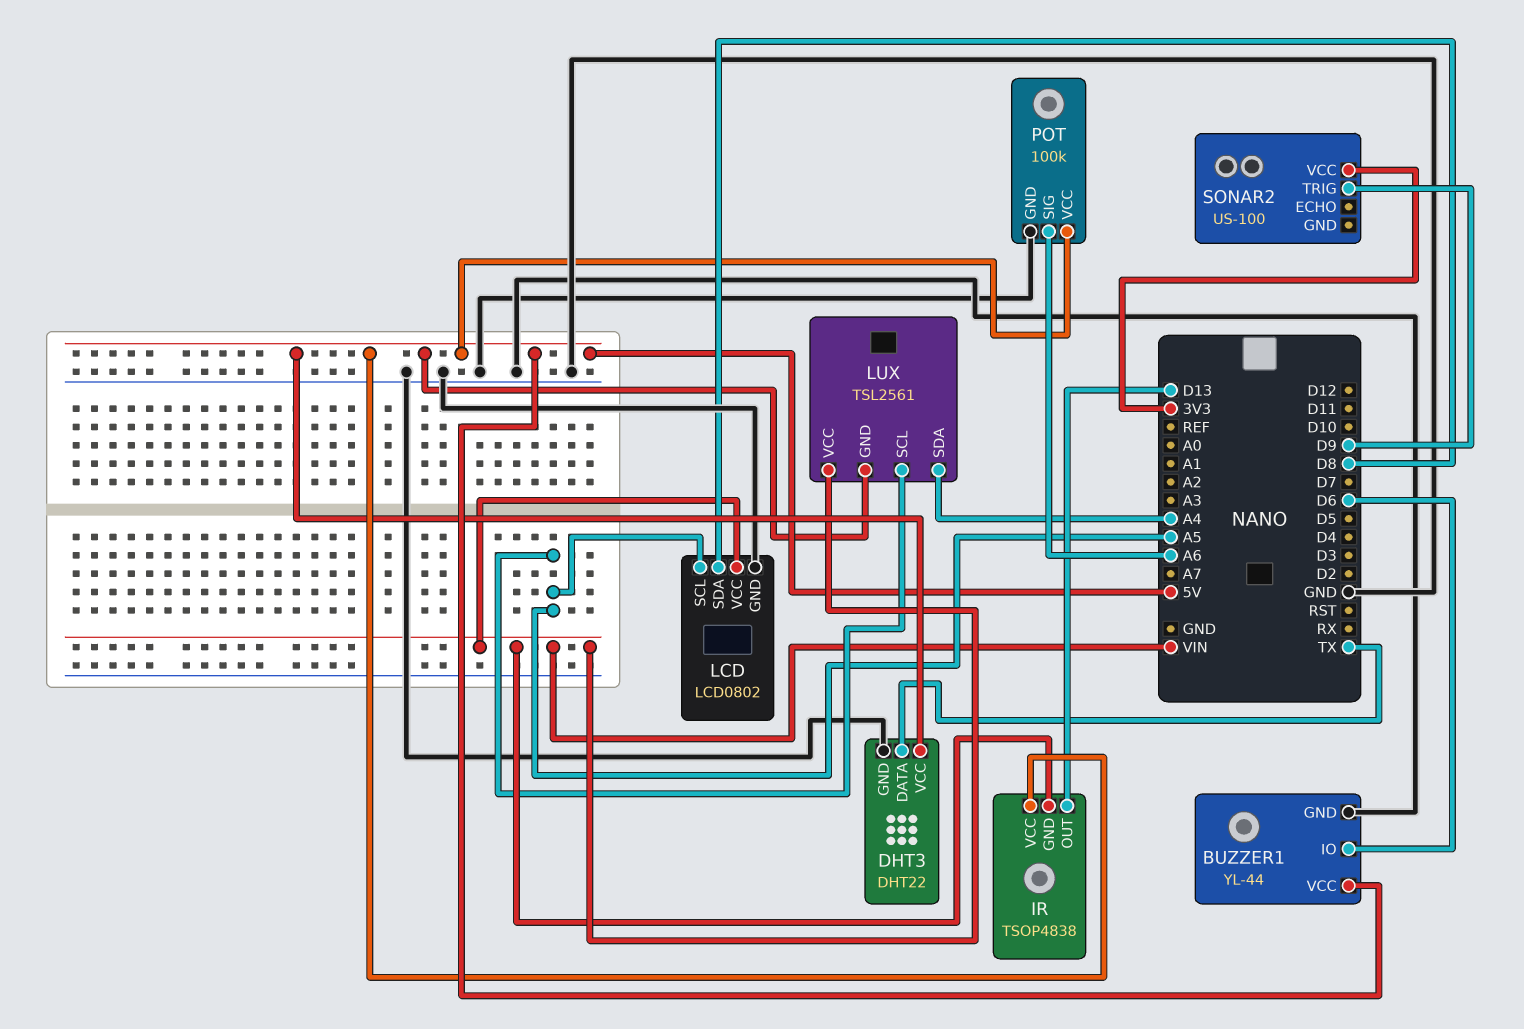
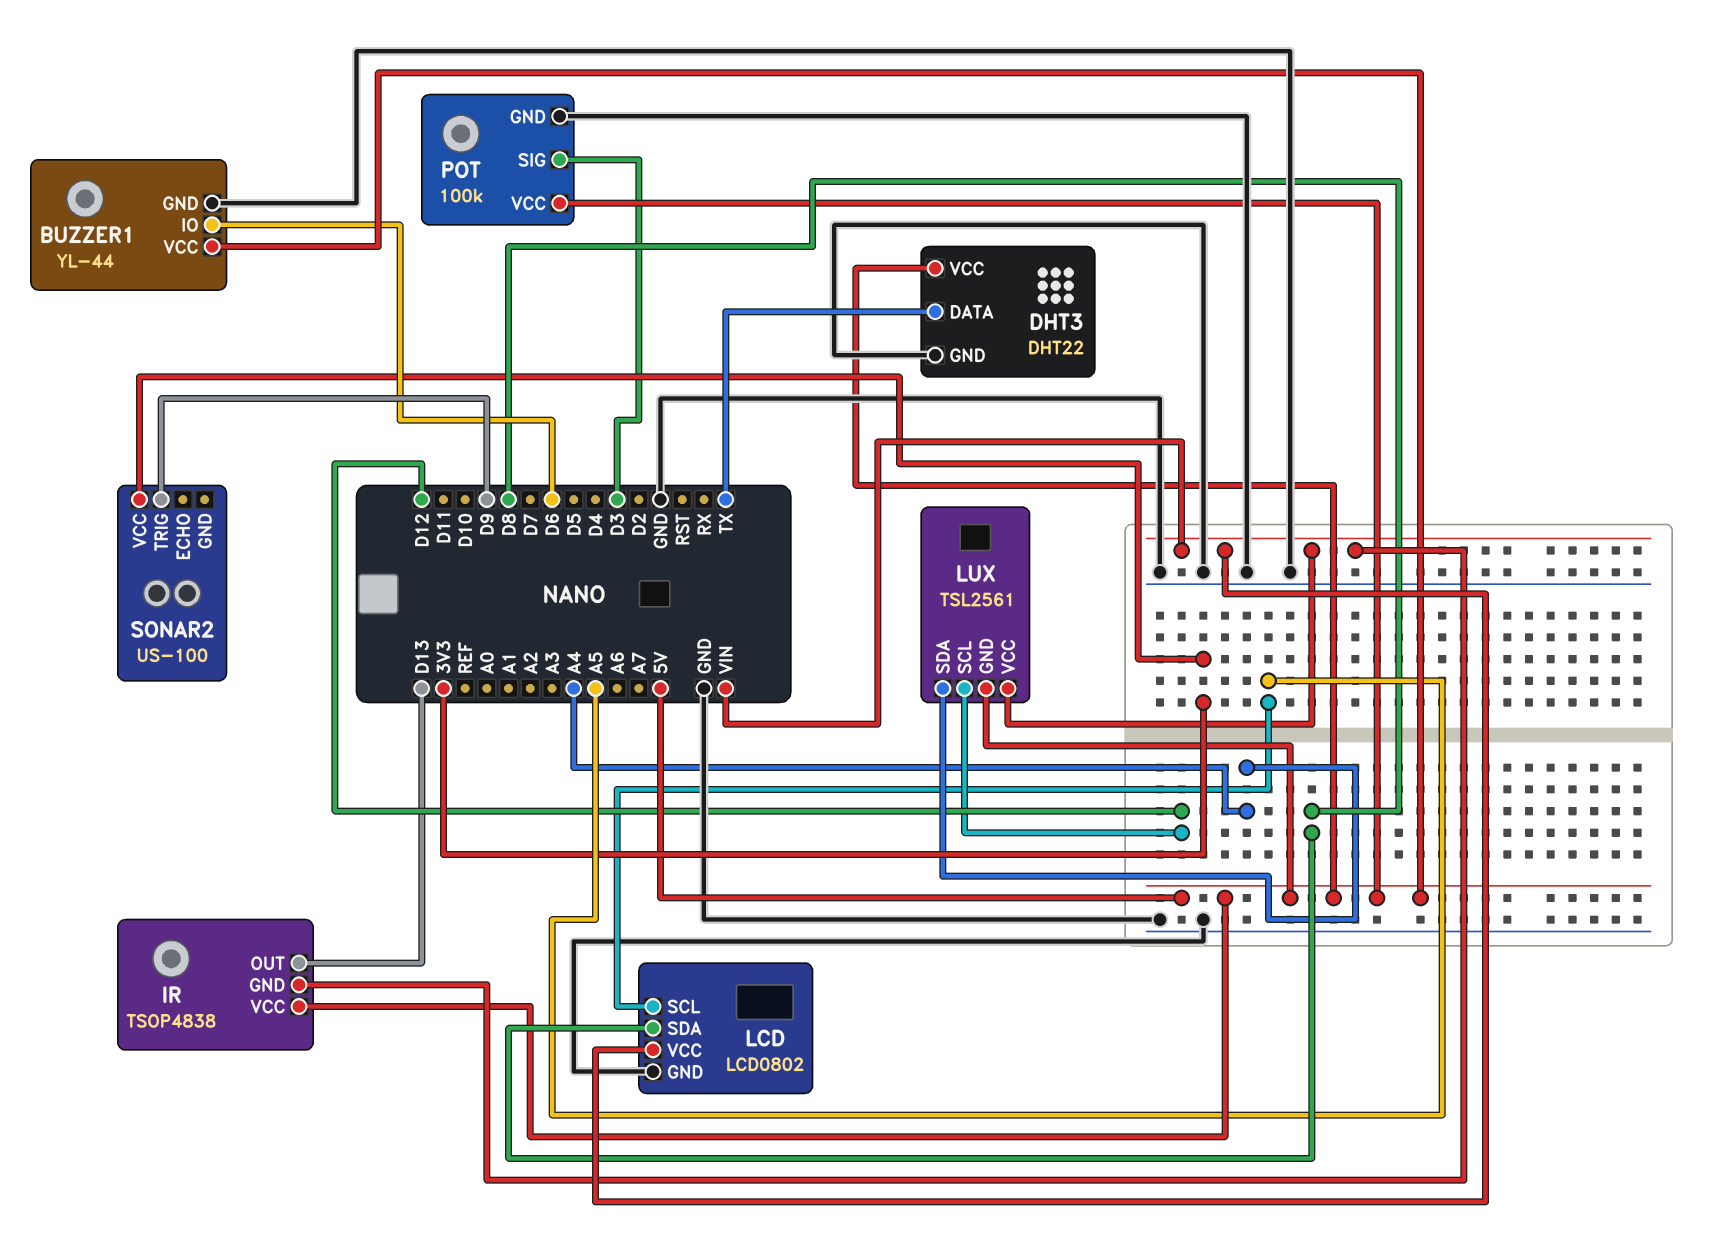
LUX pin SCL: A5 -> D12
POT pin SIG: A6 -> D3

